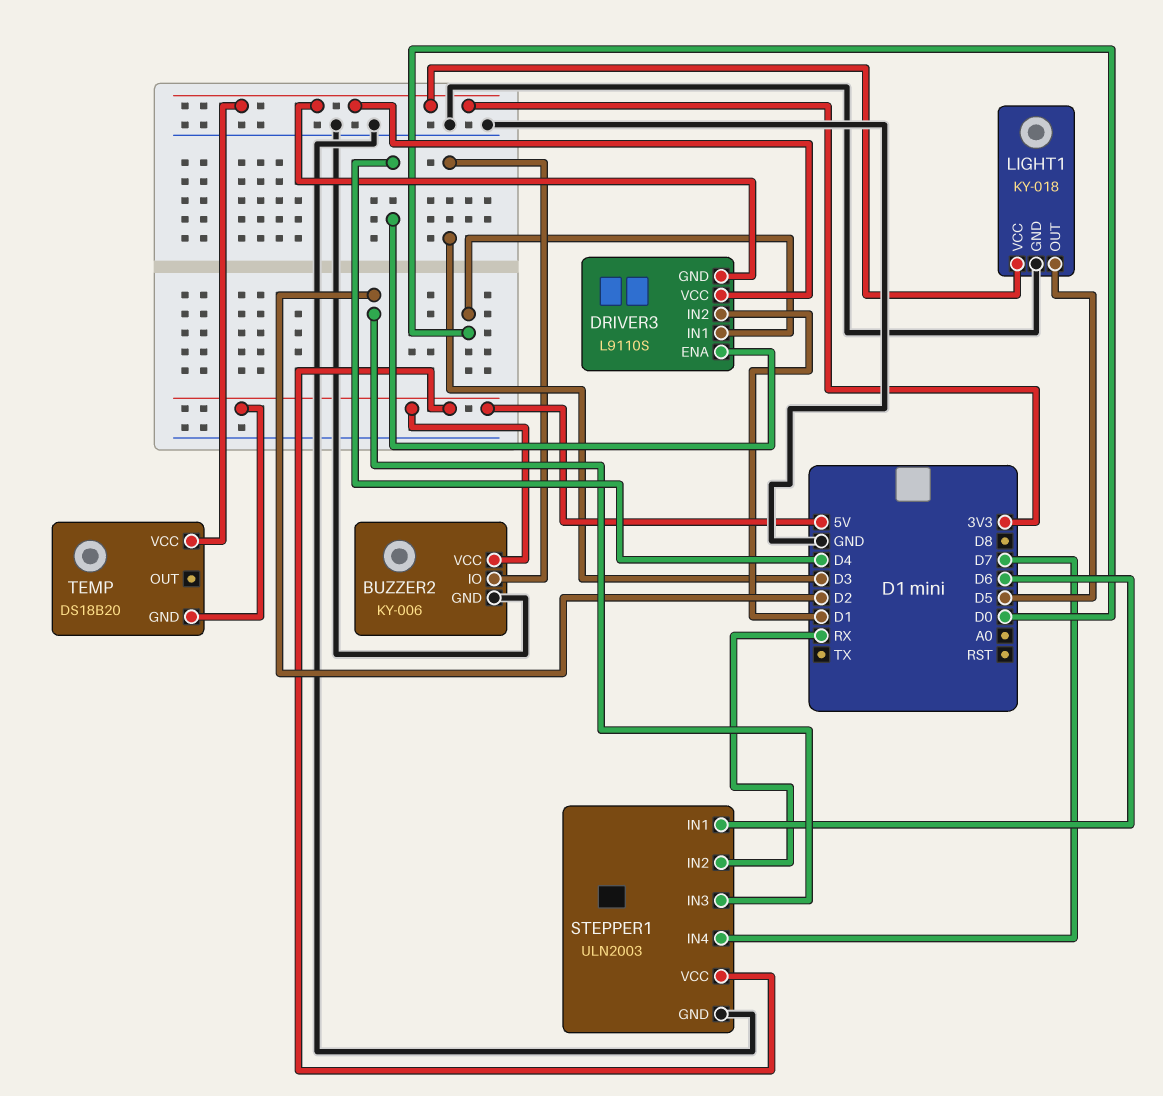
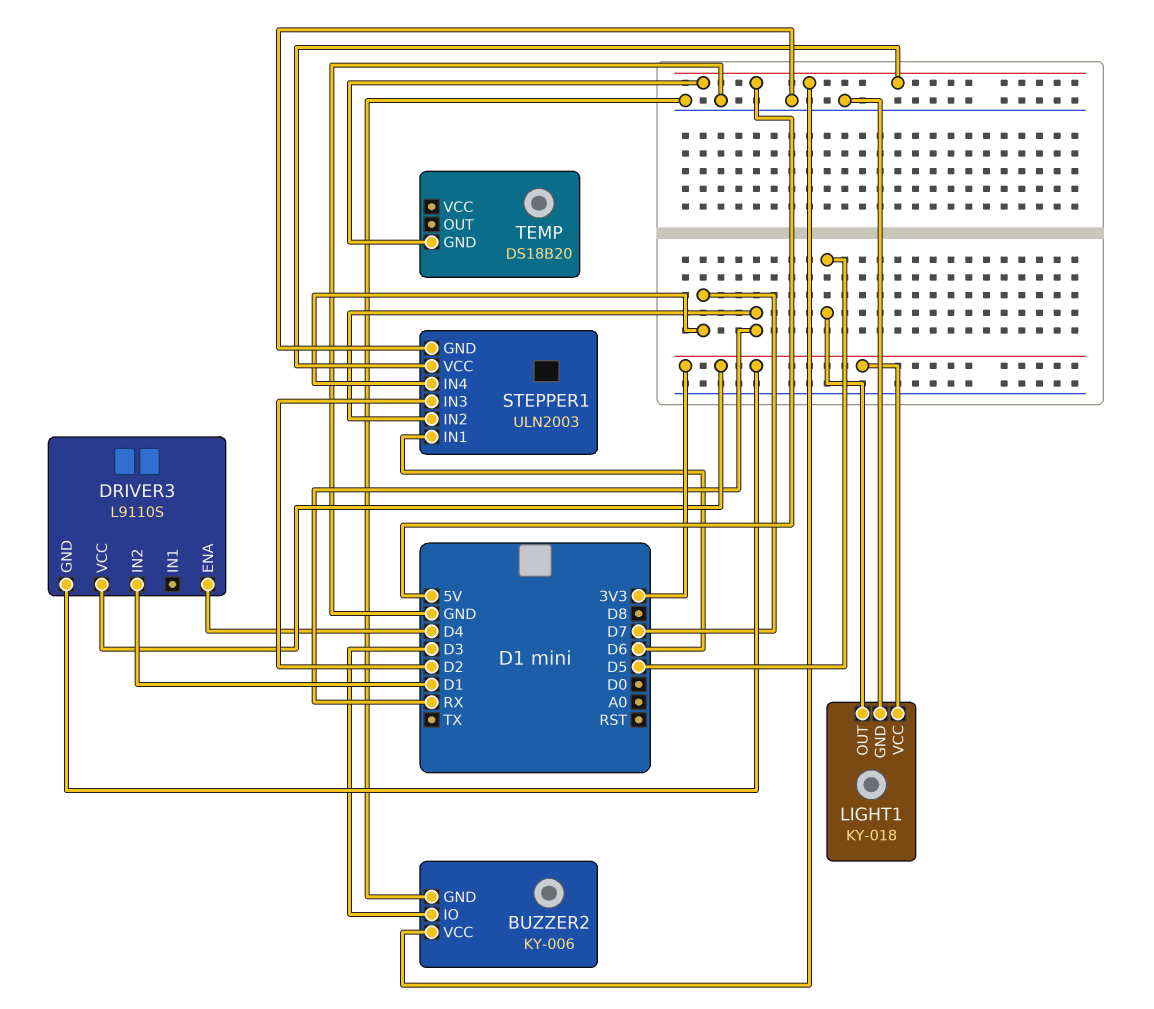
DRIVER3 pin IN1: D0 -> none
TEMP pin VCC: 3V3 -> none

